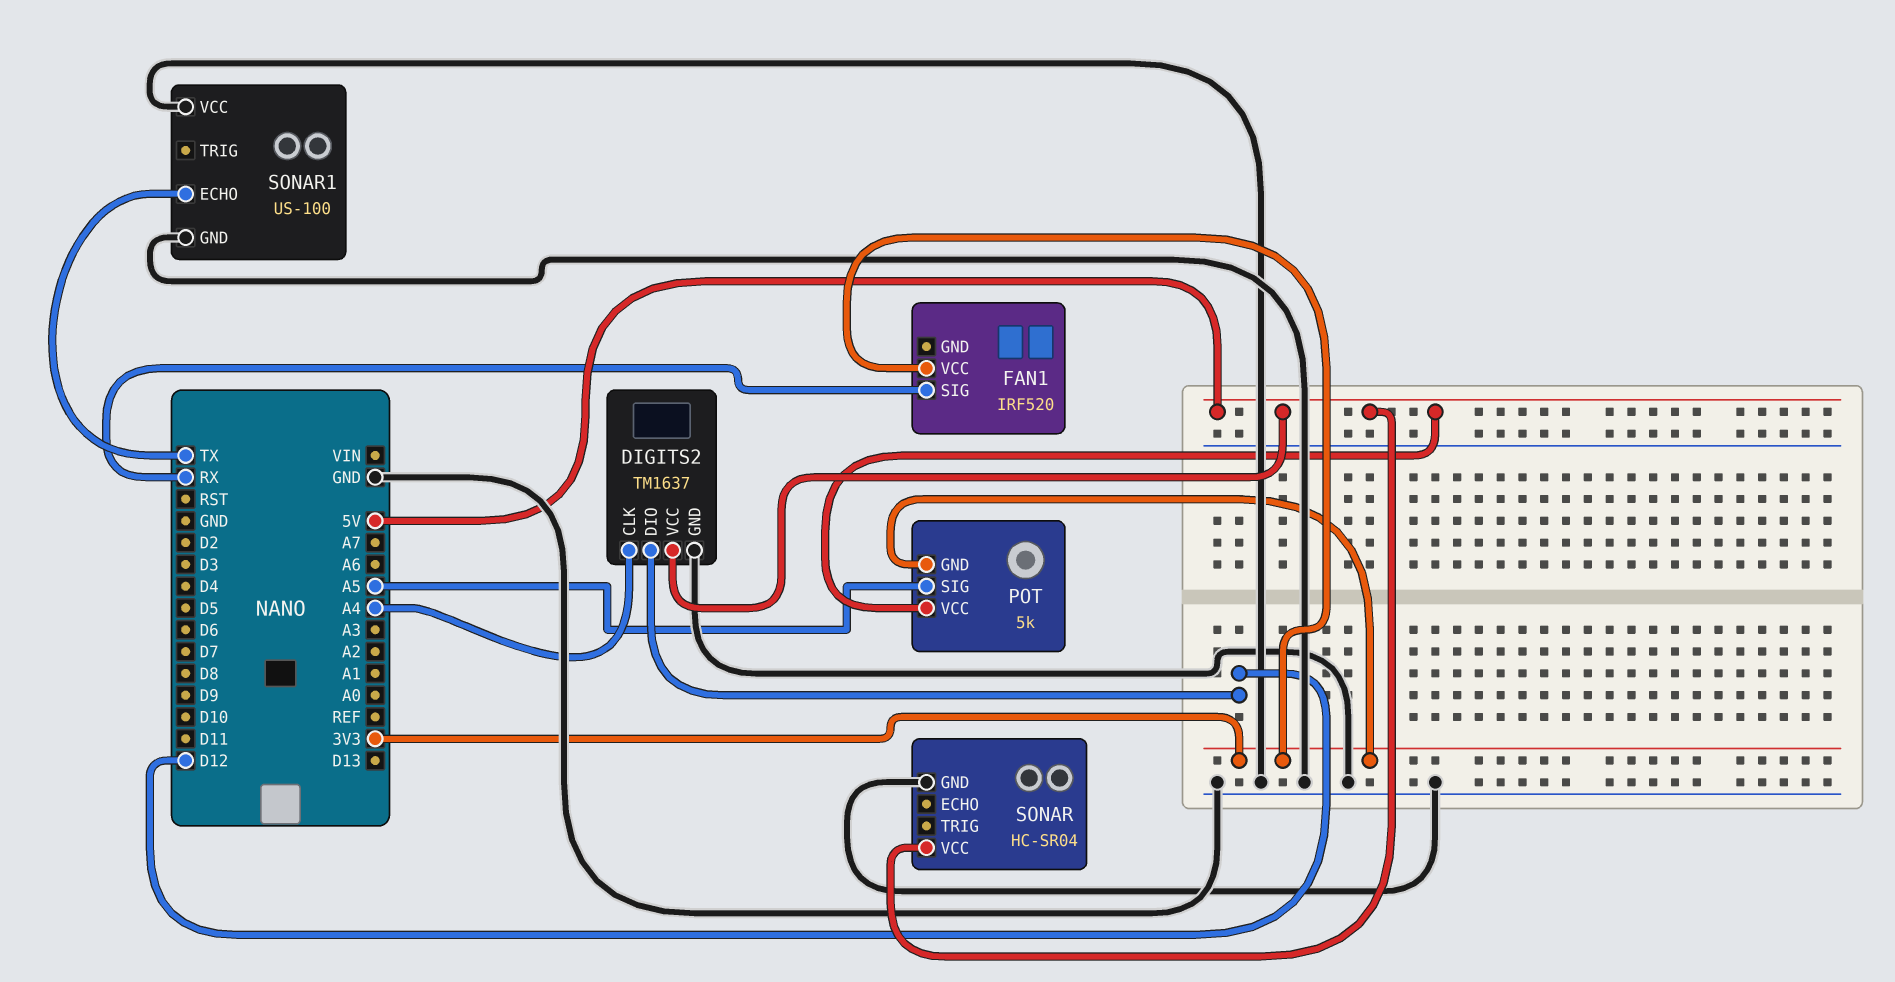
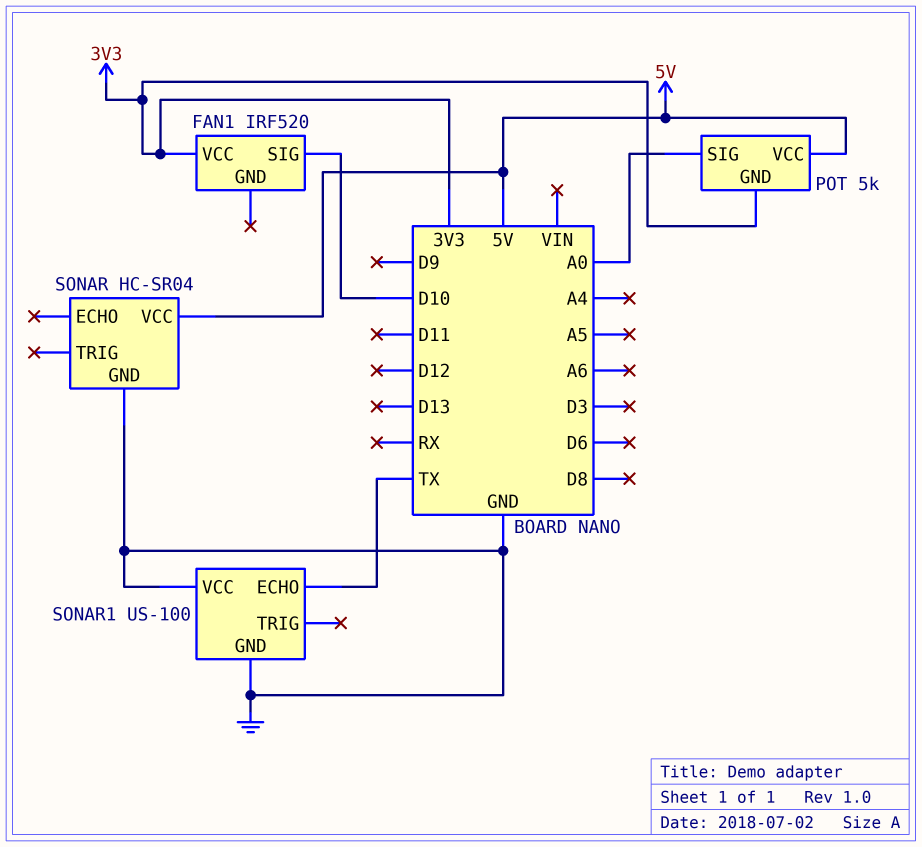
DIGITS2: TM1637 -> none
DIGITS2 pin CLK: A4 -> none
DIGITS2 pin DIO: D12 -> none
DIGITS2 pin GND: GND -> none
DIGITS2 pin VCC: 5V -> none
FAN1 pin SIG: RX -> D10
POT pin SIG: A5 -> A0

